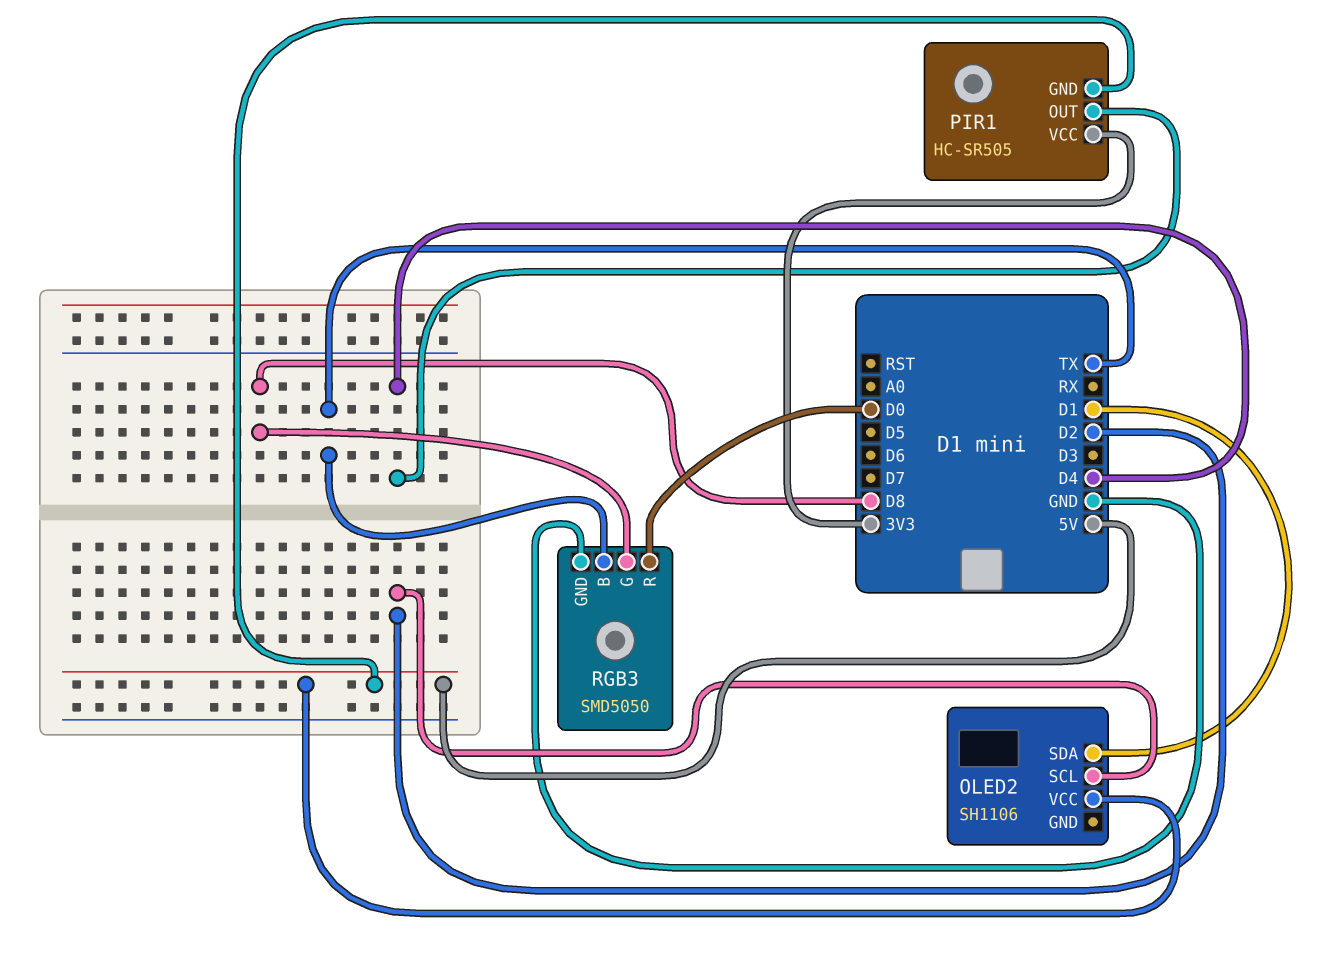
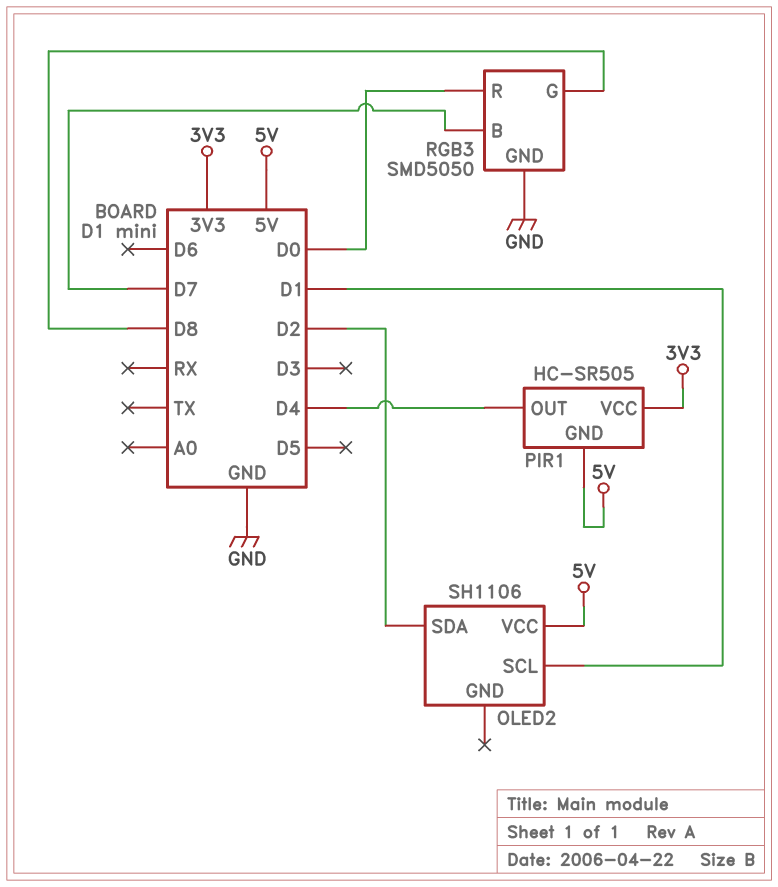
OLED2 pin SCL: D2 -> D1
OLED2 pin SDA: D1 -> D2
RGB3 pin B: TX -> D7

